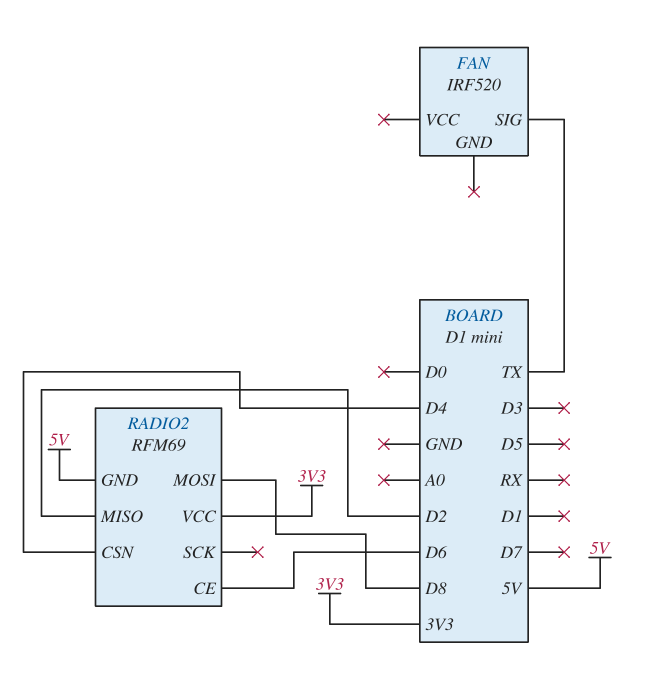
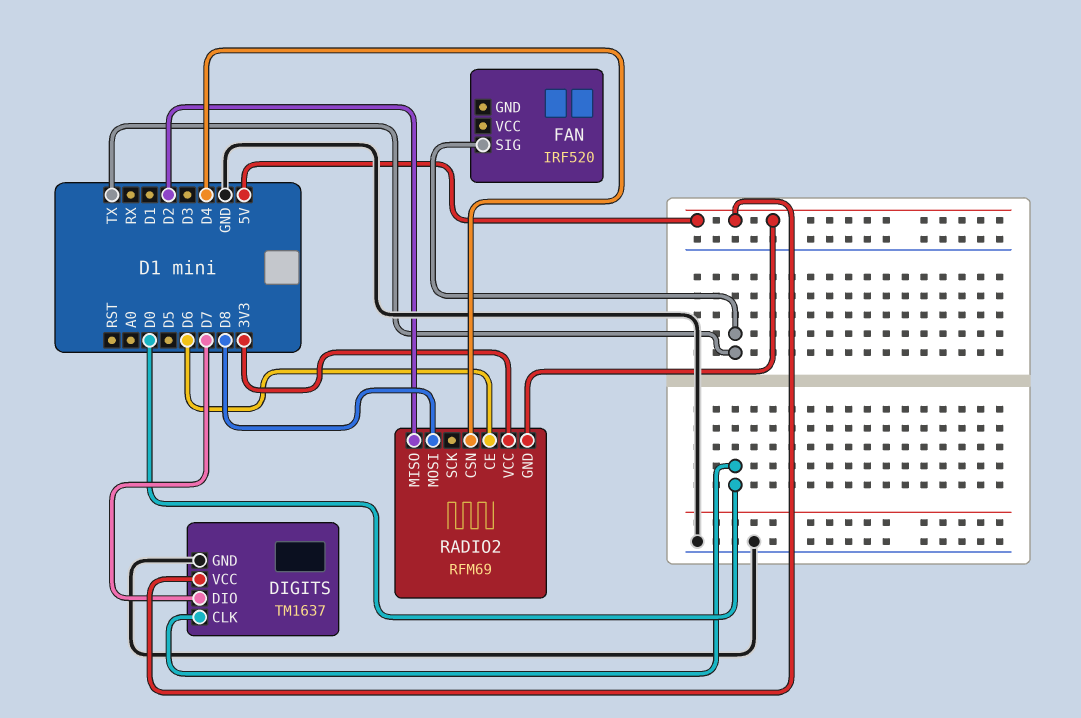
DIGITS: none -> TM1637
DIGITS pin CLK: none -> D0
DIGITS pin DIO: none -> D7
DIGITS pin GND: none -> GND
DIGITS pin VCC: none -> 5V

